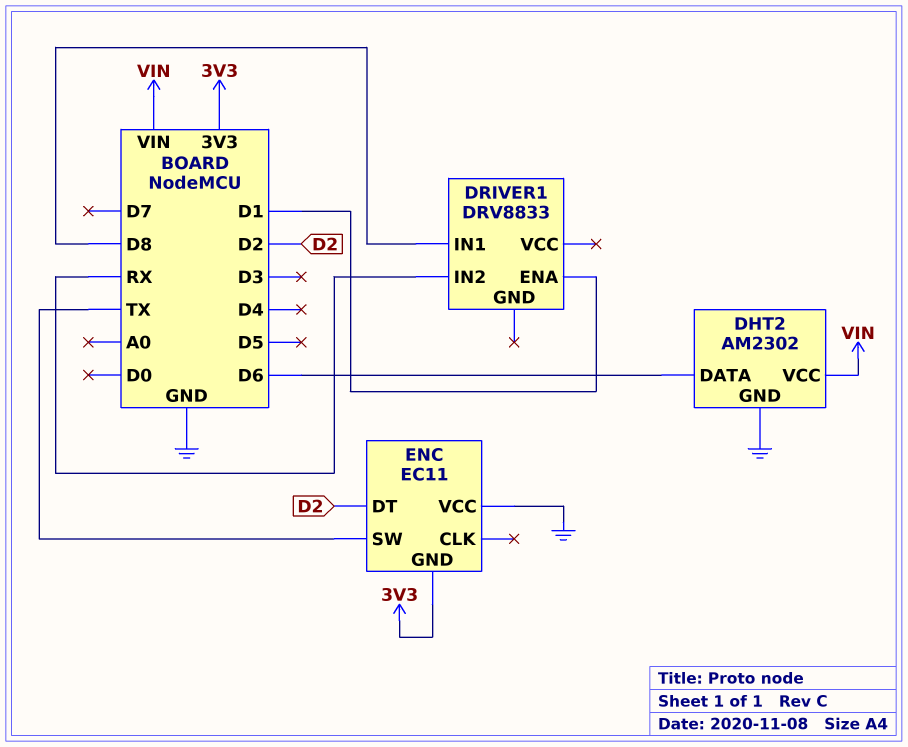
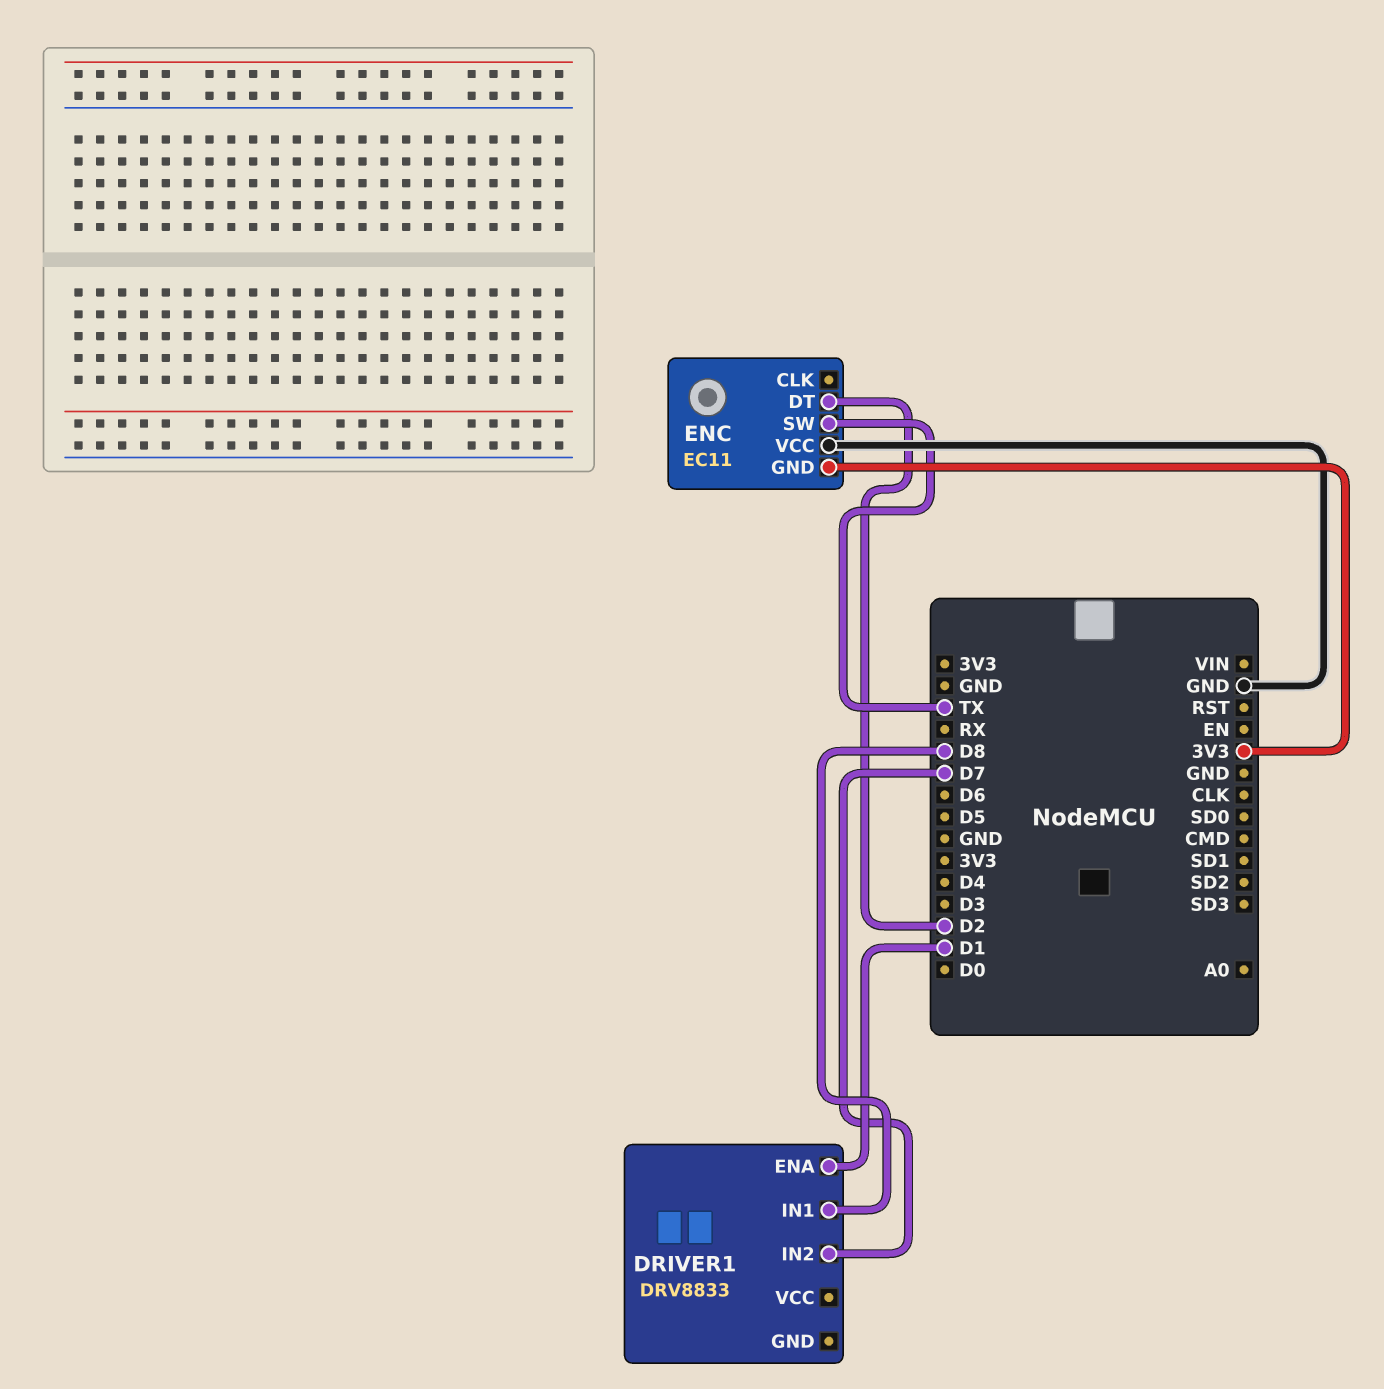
DHT2: AM2302 -> none
DHT2 pin DATA: D6 -> none
DHT2 pin GND: GND -> none
DHT2 pin VCC: VIN -> none
DRIVER1 pin IN2: RX -> D7

